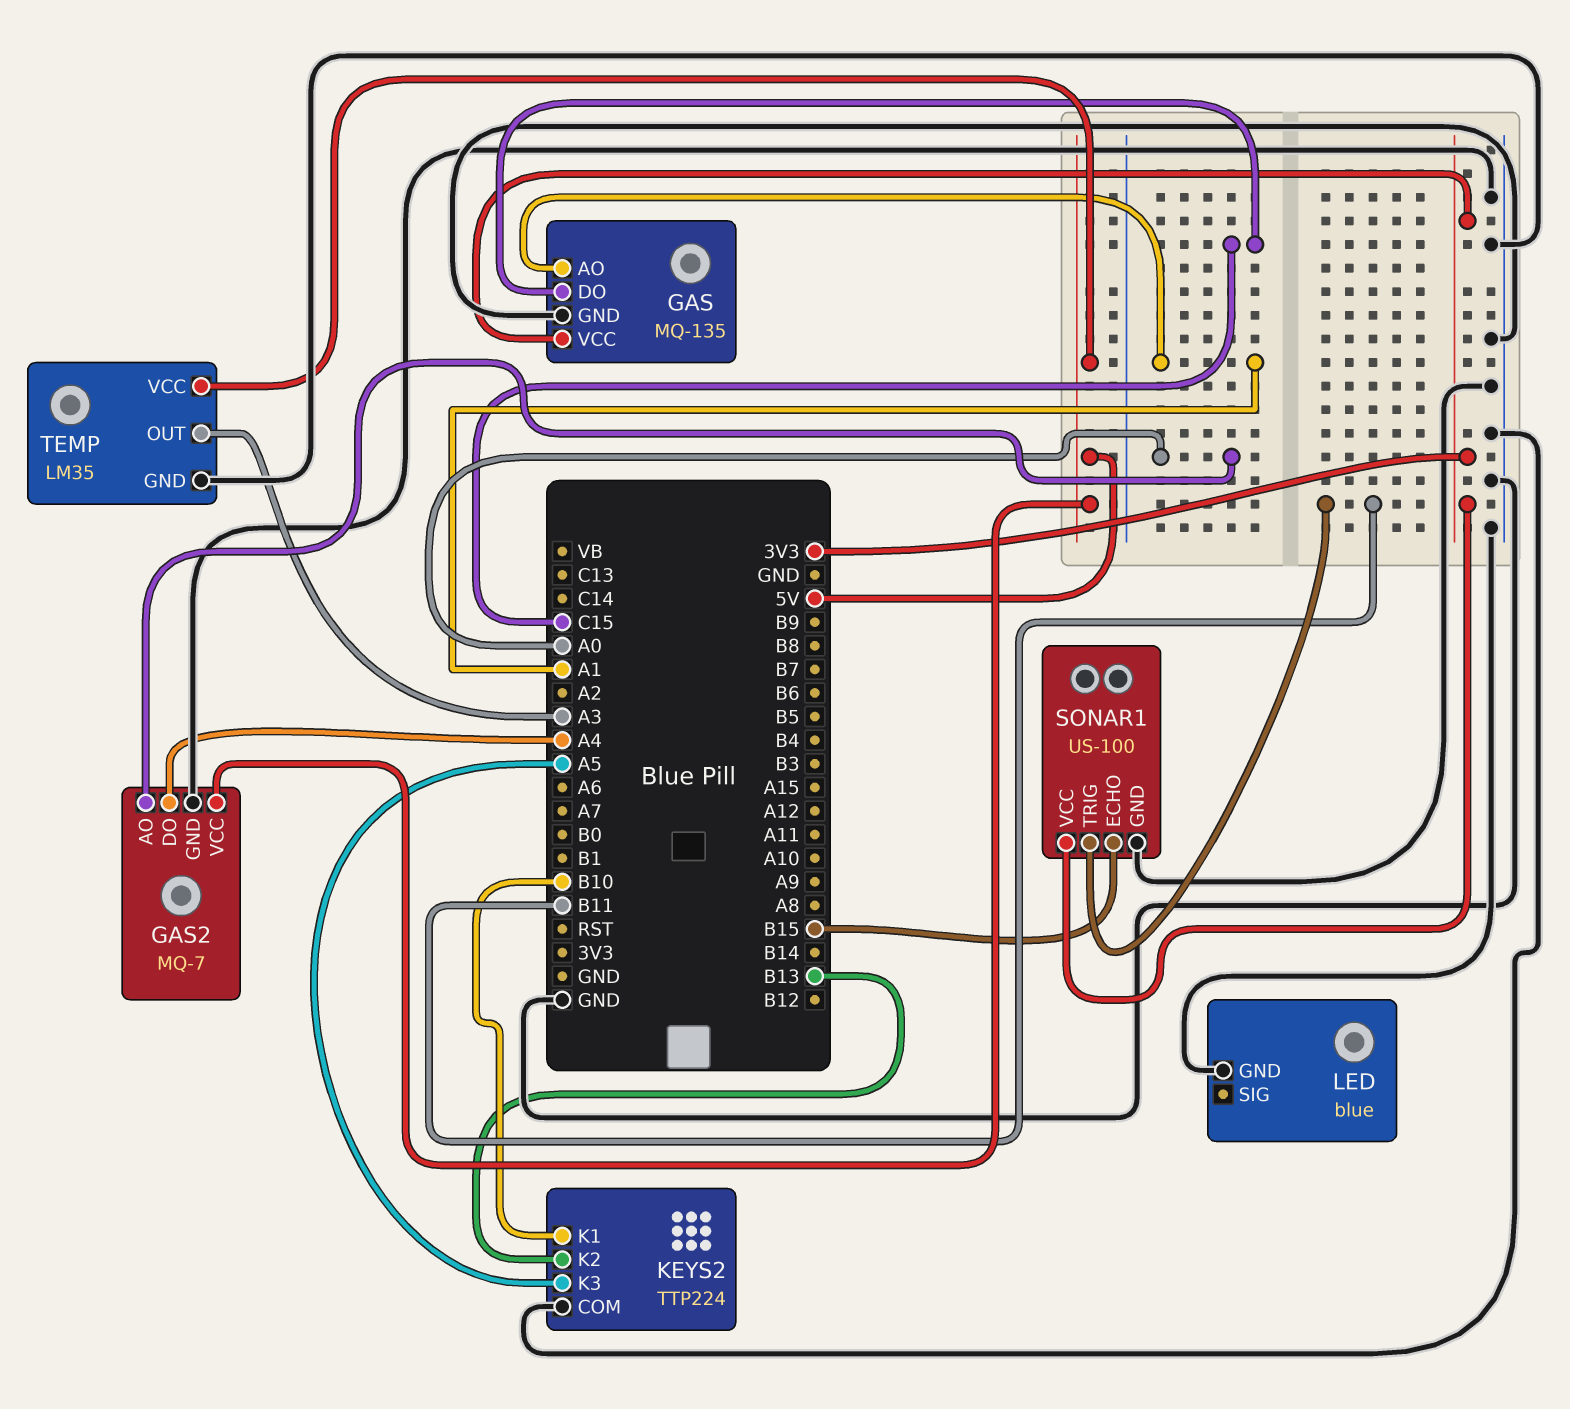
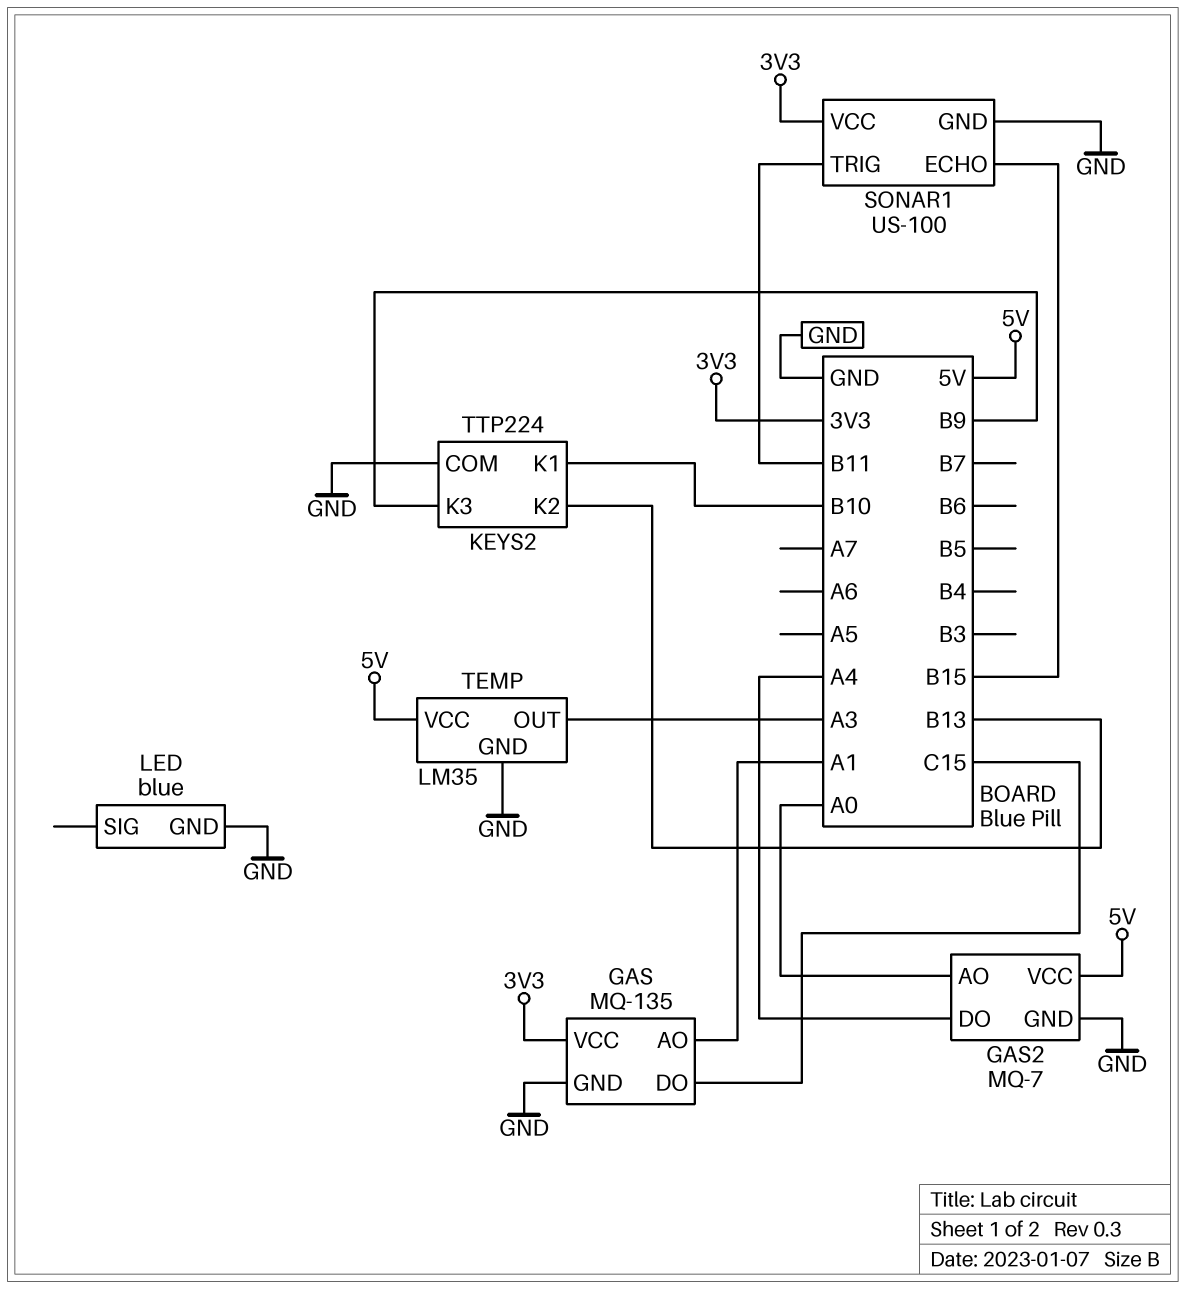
KEYS2 pin K3: A5 -> B9

